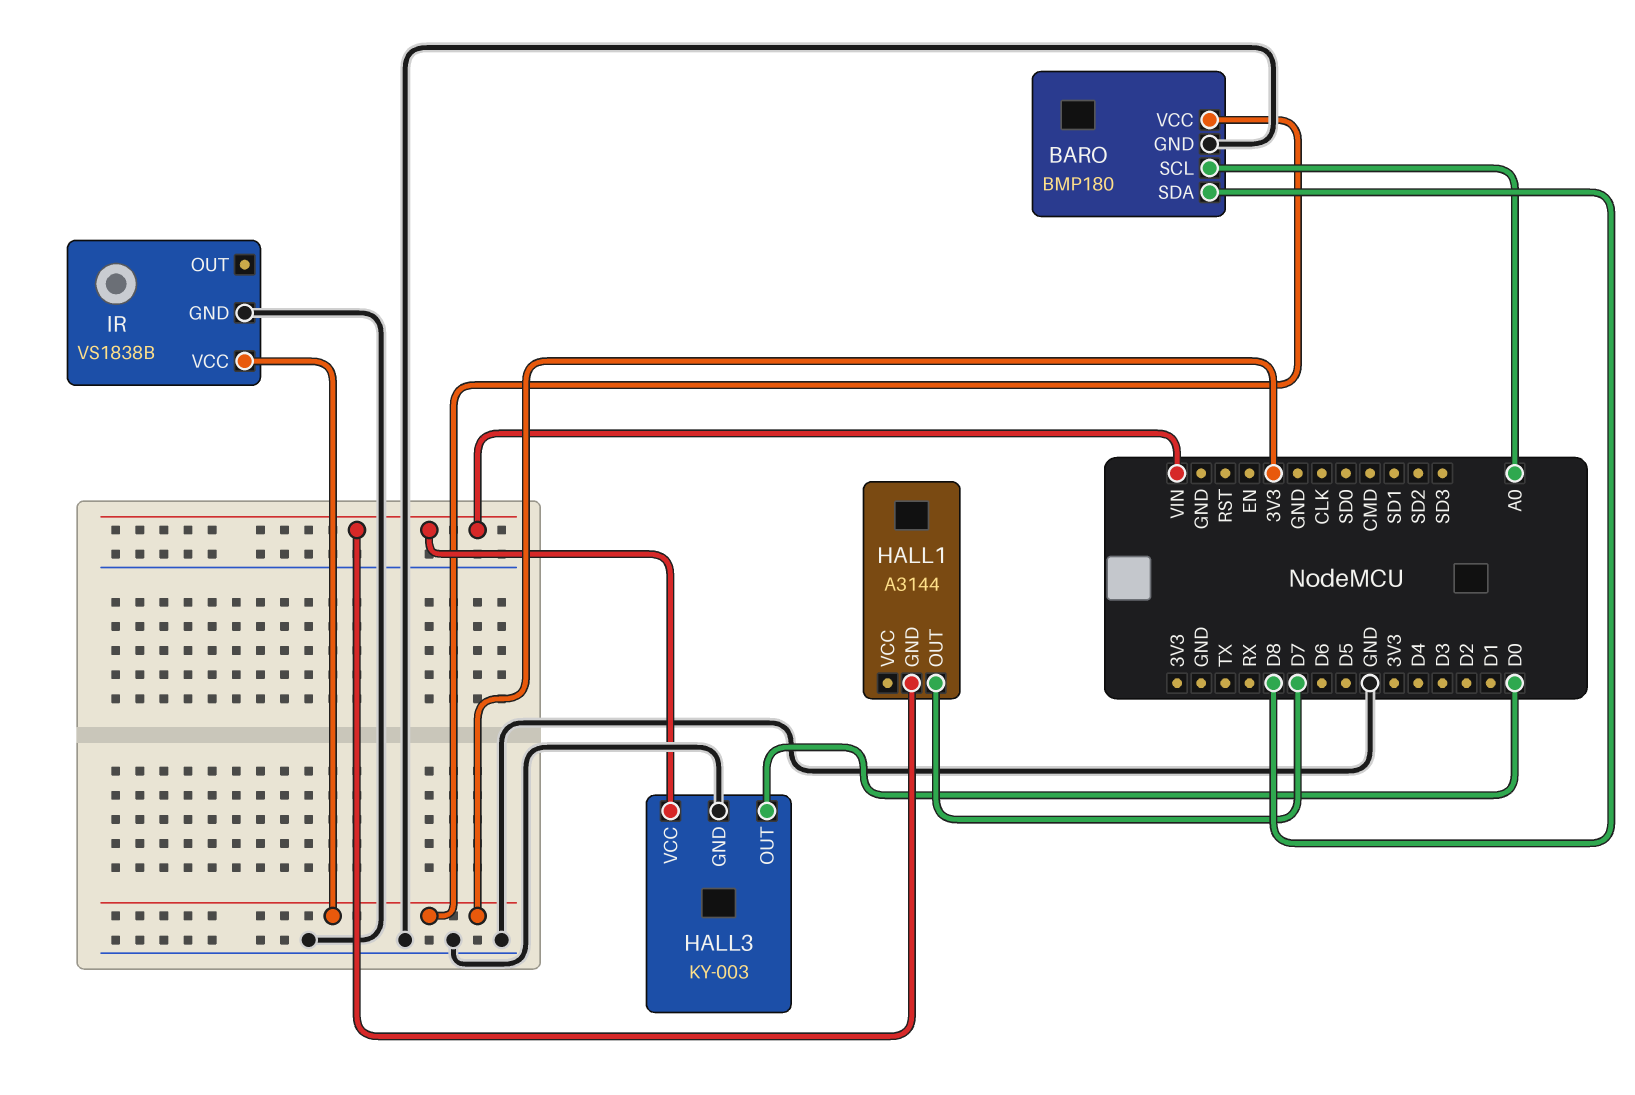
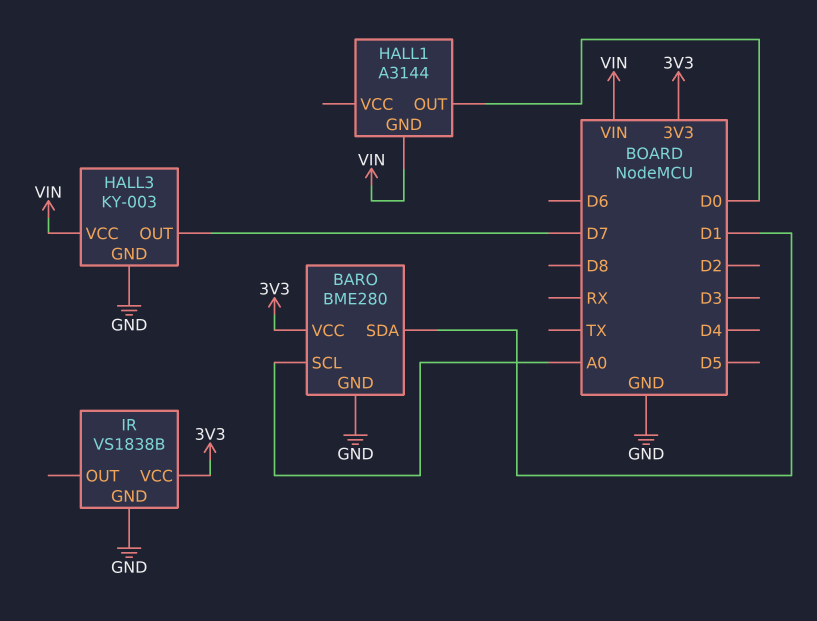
BARO: BMP180 -> BME280
BARO pin SDA: D8 -> D1
HALL1 pin OUT: D7 -> D0
HALL3 pin OUT: D0 -> D7

